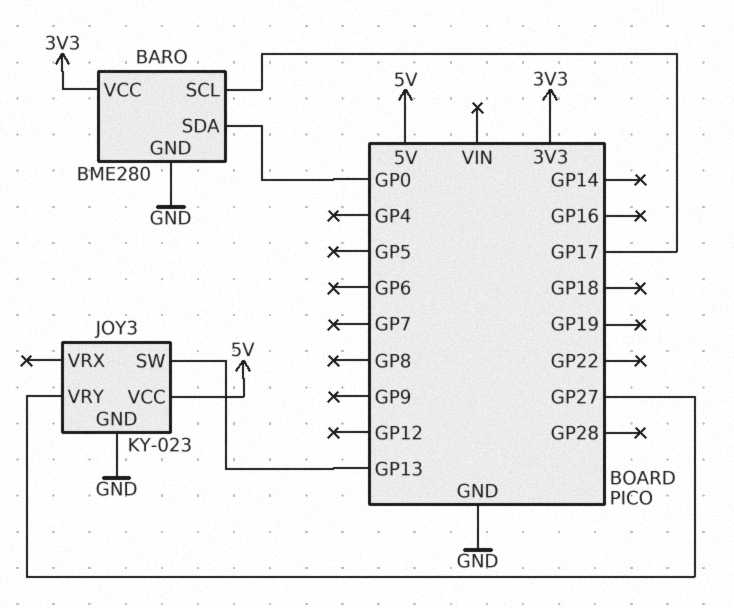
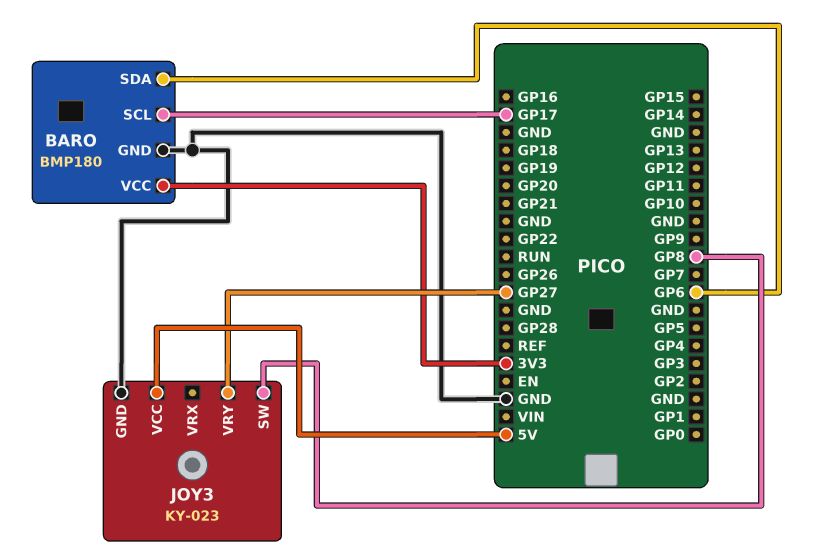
BARO: BME280 -> BMP180
BARO pin SDA: GP0 -> GP6
JOY3 pin SW: GP13 -> GP8

